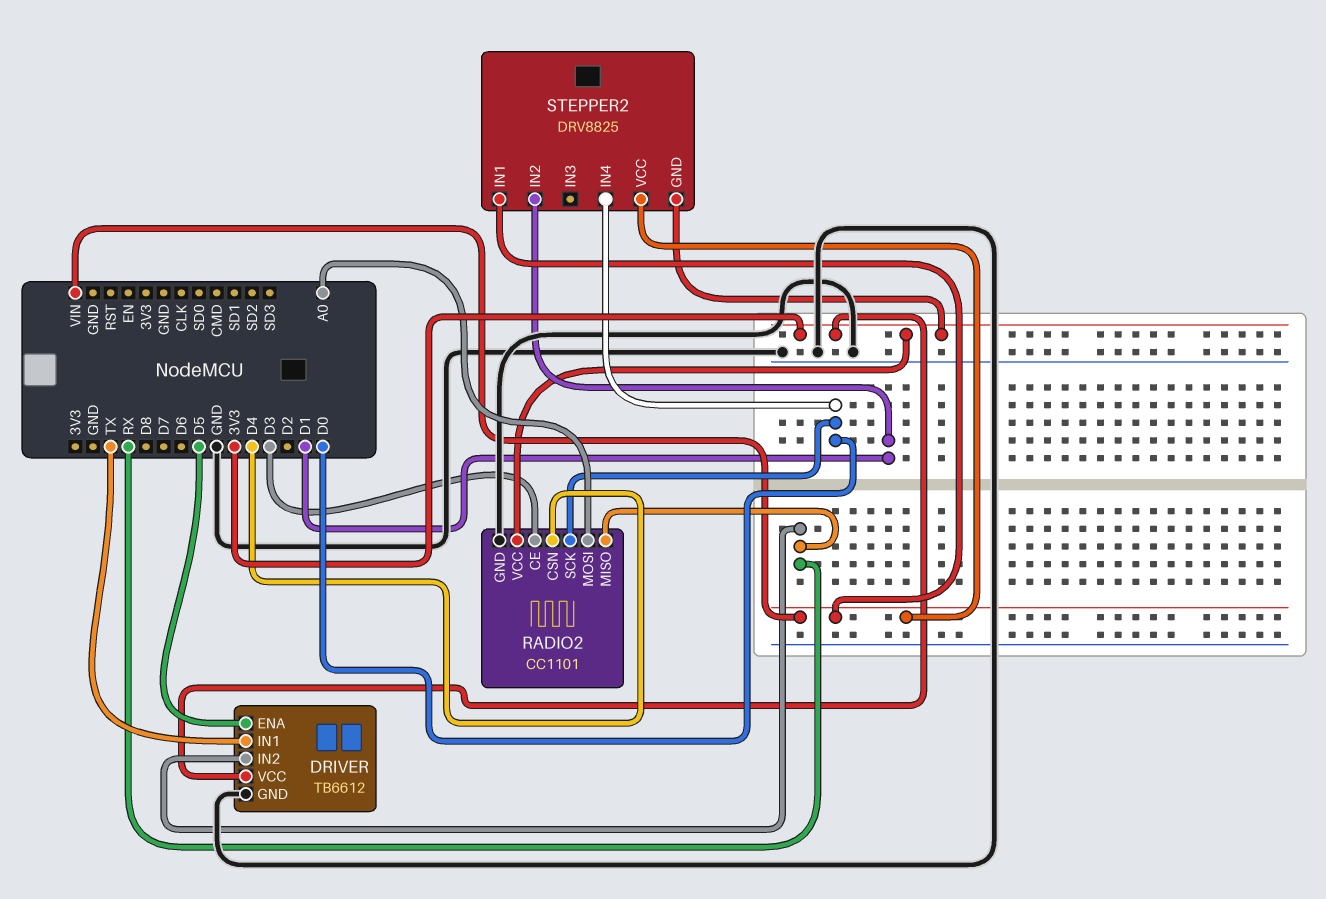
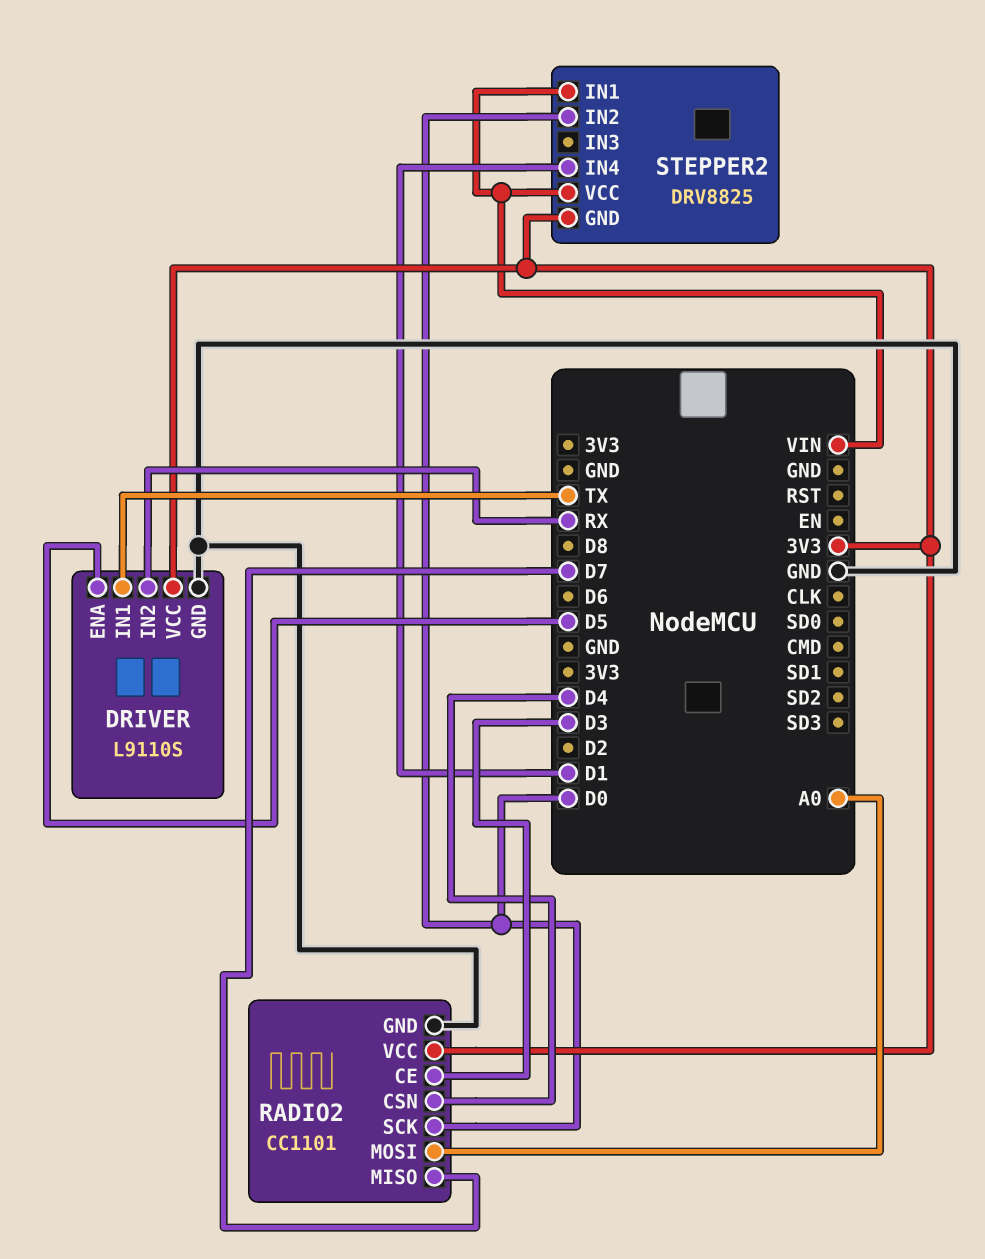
DRIVER: TB6612 -> L9110S
RADIO2 pin MISO: RX -> D7
STEPPER2 pin IN2: D1 -> D0
STEPPER2 pin IN4: D0 -> D1

